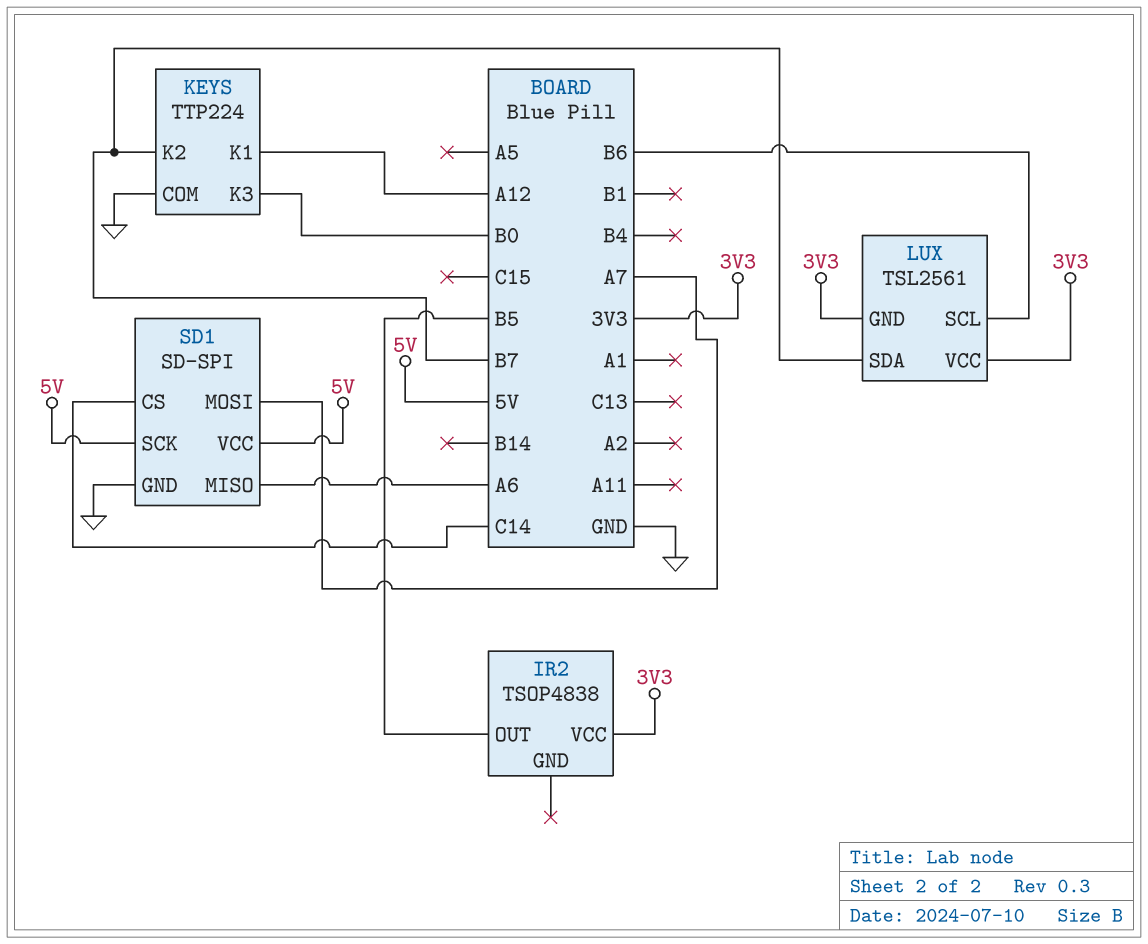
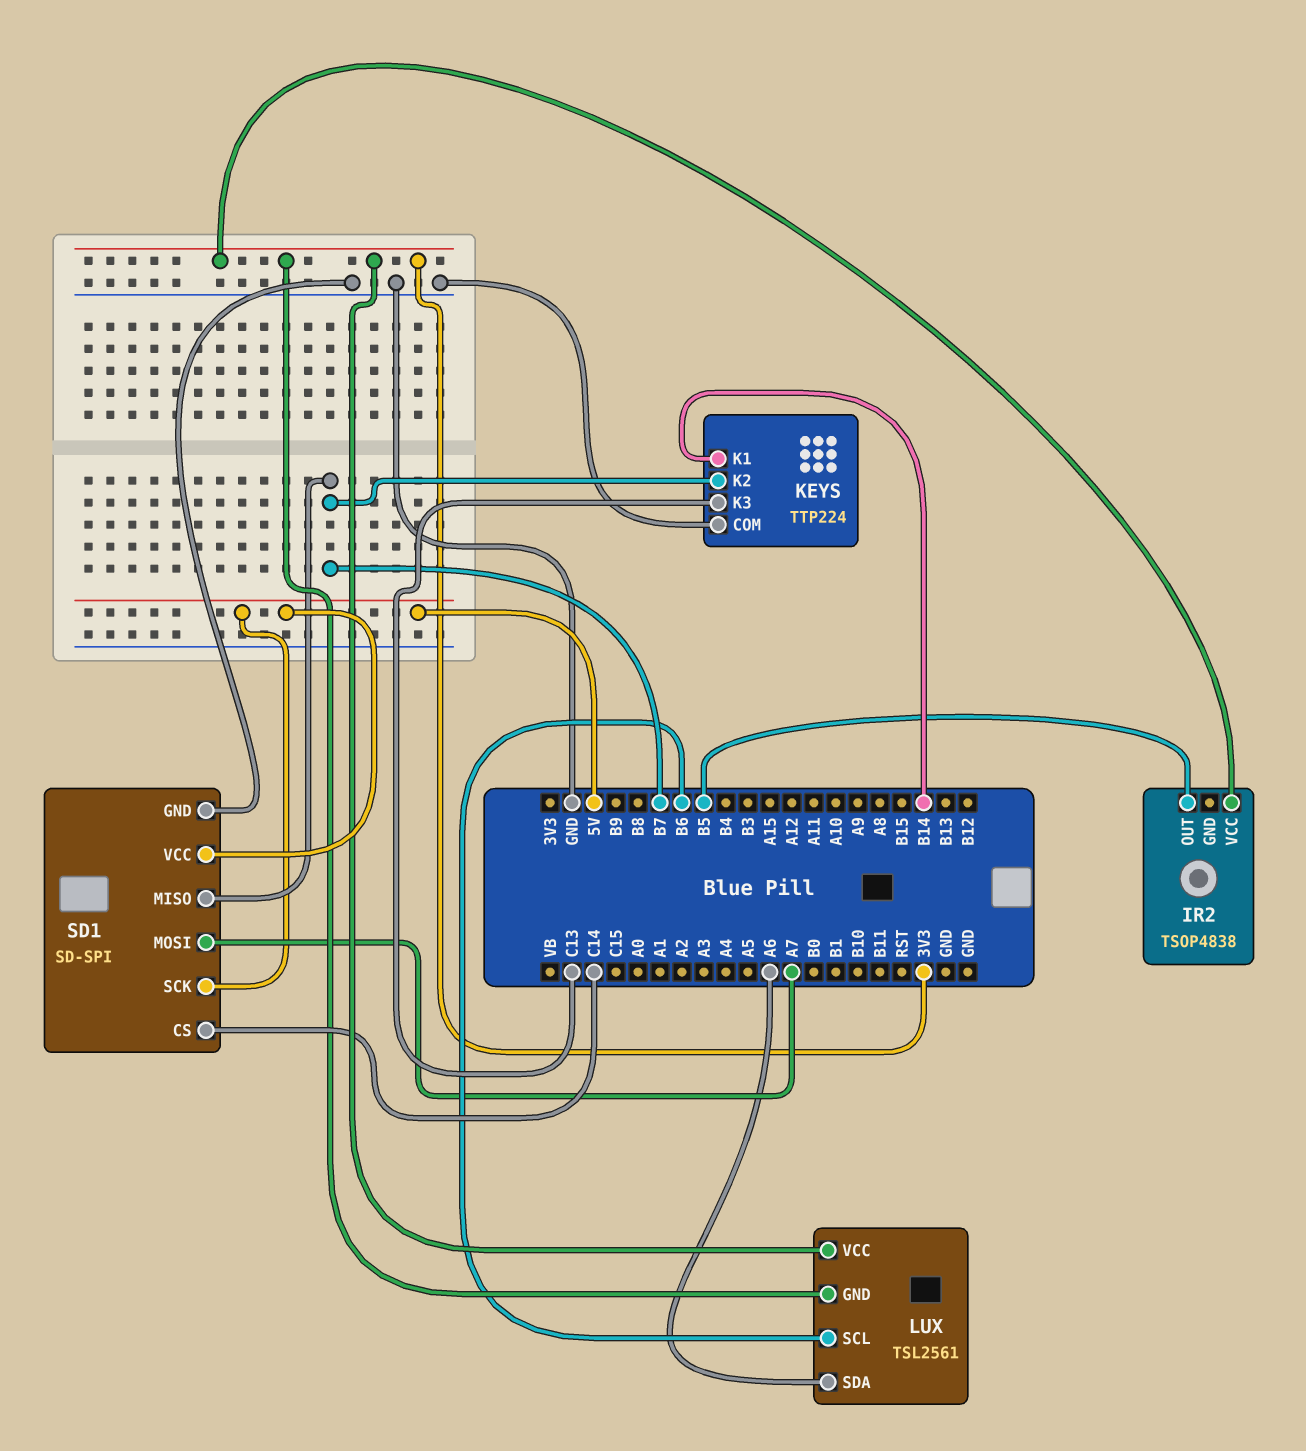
KEYS pin K1: A12 -> B14
KEYS pin K3: B0 -> C13
LUX pin SDA: B7 -> A6
SD1 pin MISO: A6 -> B7

